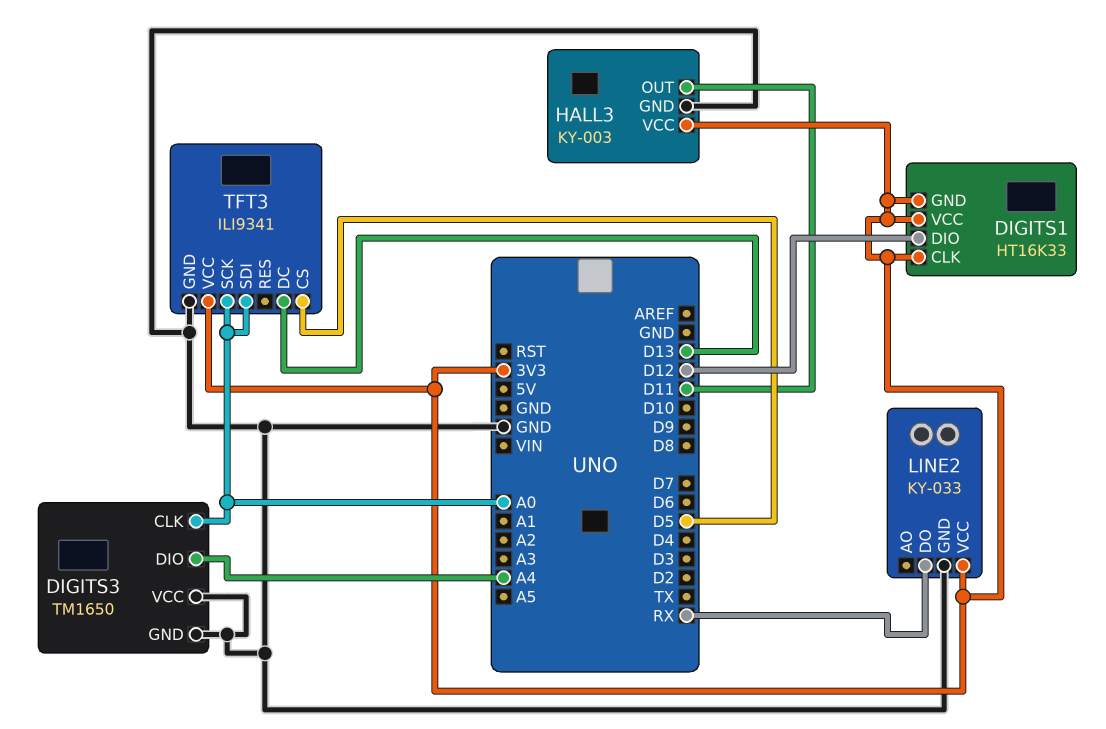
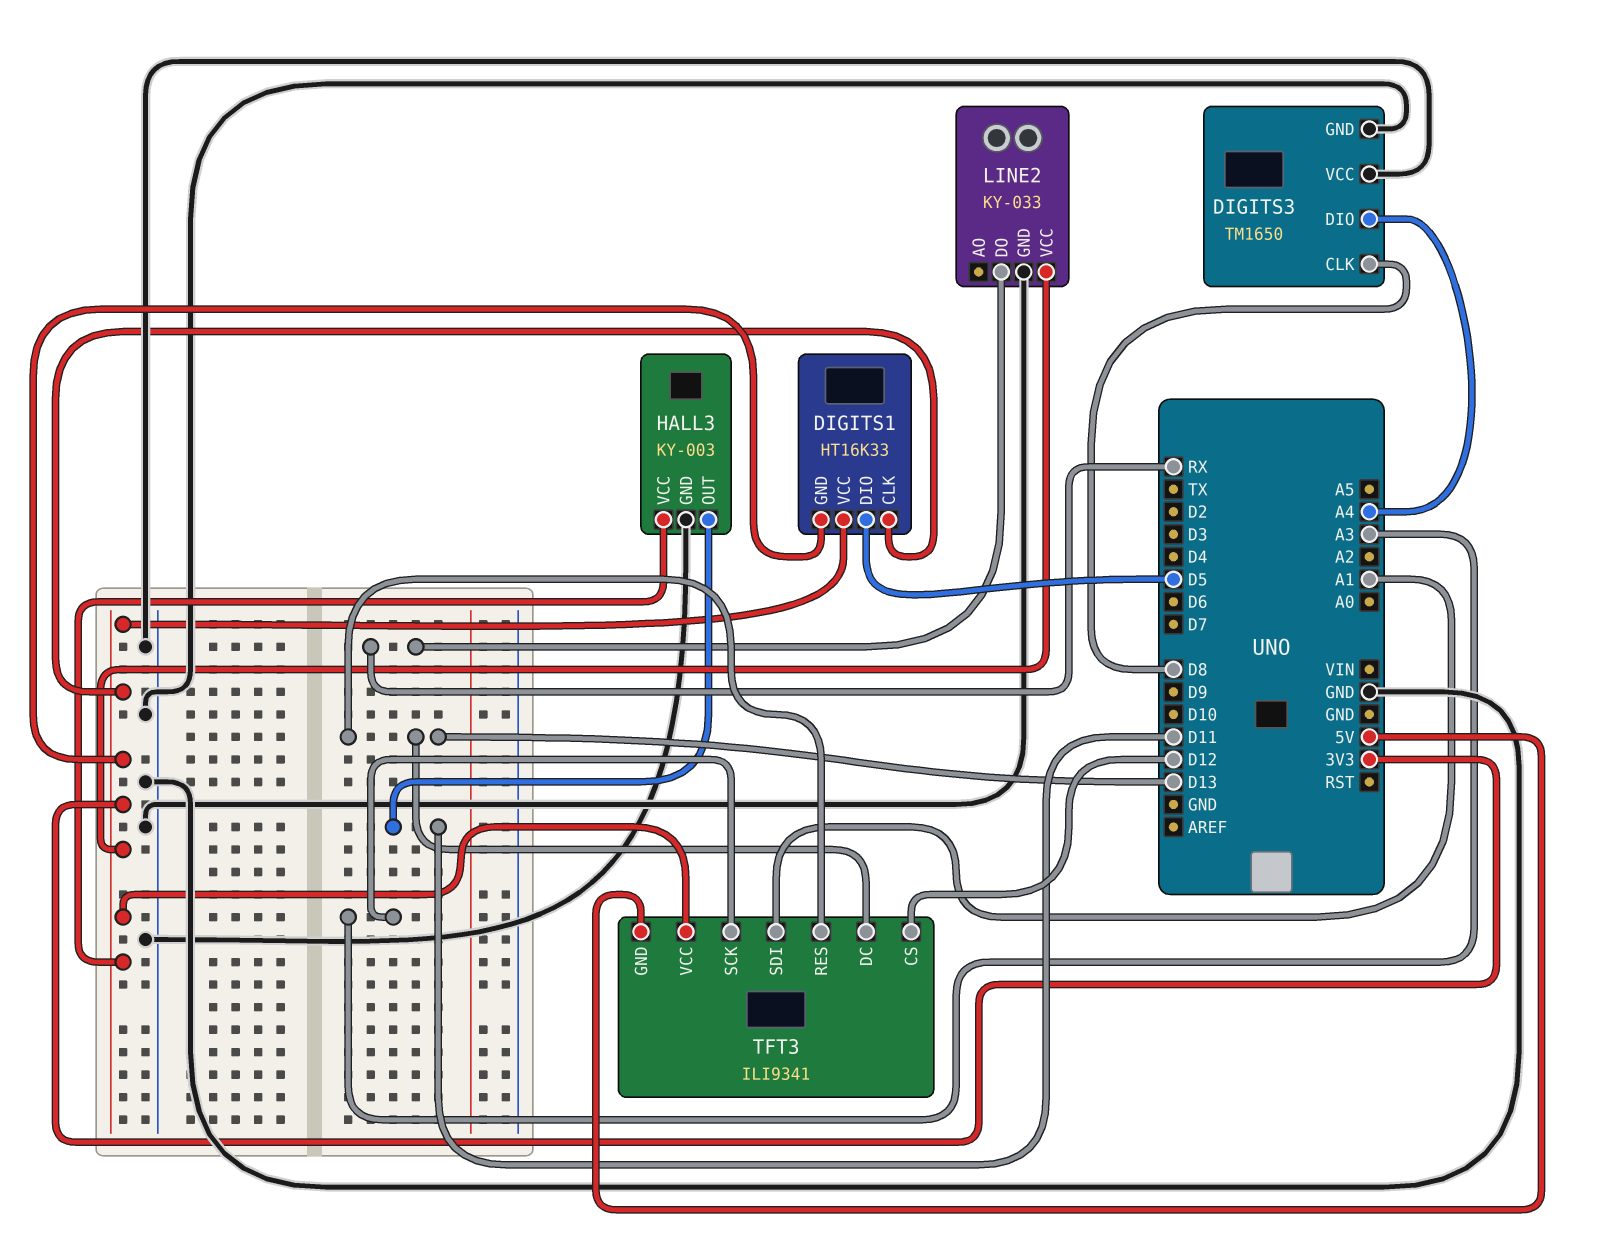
DIGITS1 pin DIO: D12 -> D5
DIGITS3 pin CLK: A0 -> D8
TFT3 pin CS: D5 -> D12
TFT3 pin GND: GND -> 5V
TFT3 pin RES: none -> D13
TFT3 pin SCK: A0 -> A3
TFT3 pin SDI: A0 -> A1

